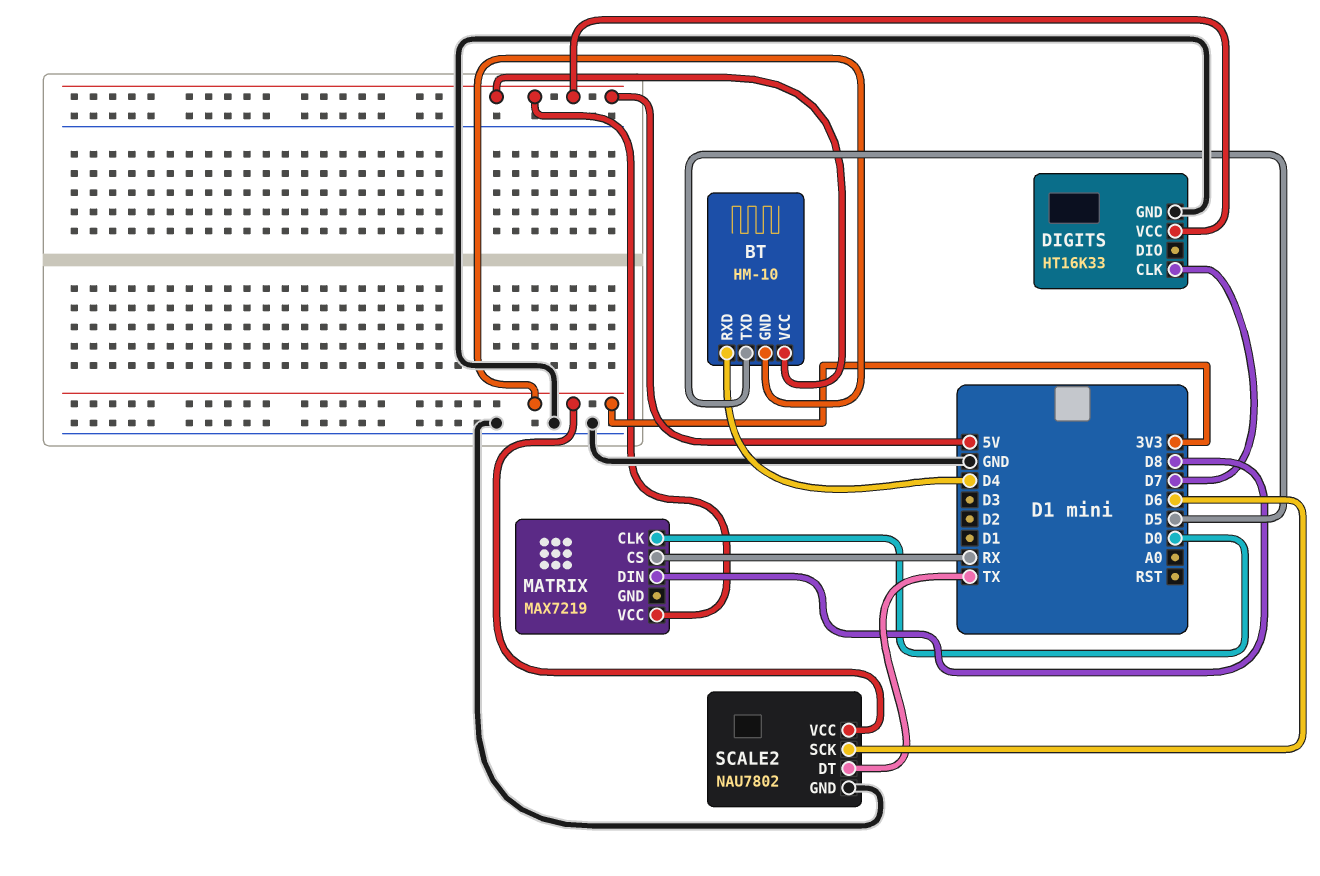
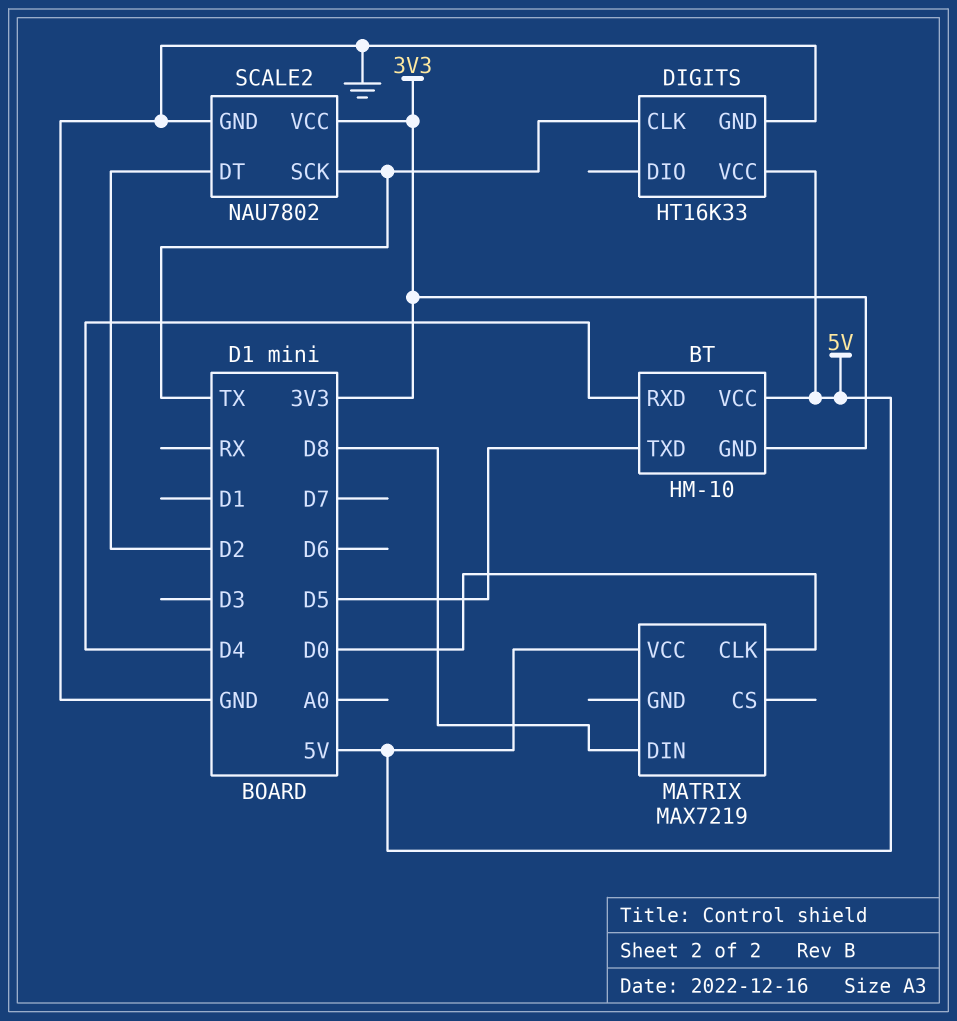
DIGITS pin CLK: D7 -> TX
MATRIX pin CS: RX -> none
SCALE2 pin DT: TX -> D2
SCALE2 pin SCK: D6 -> TX

